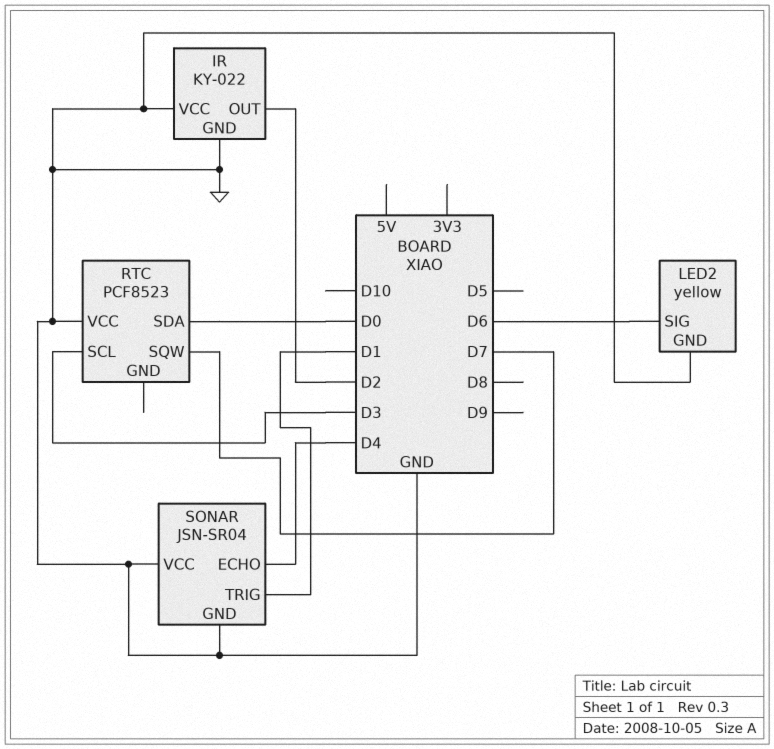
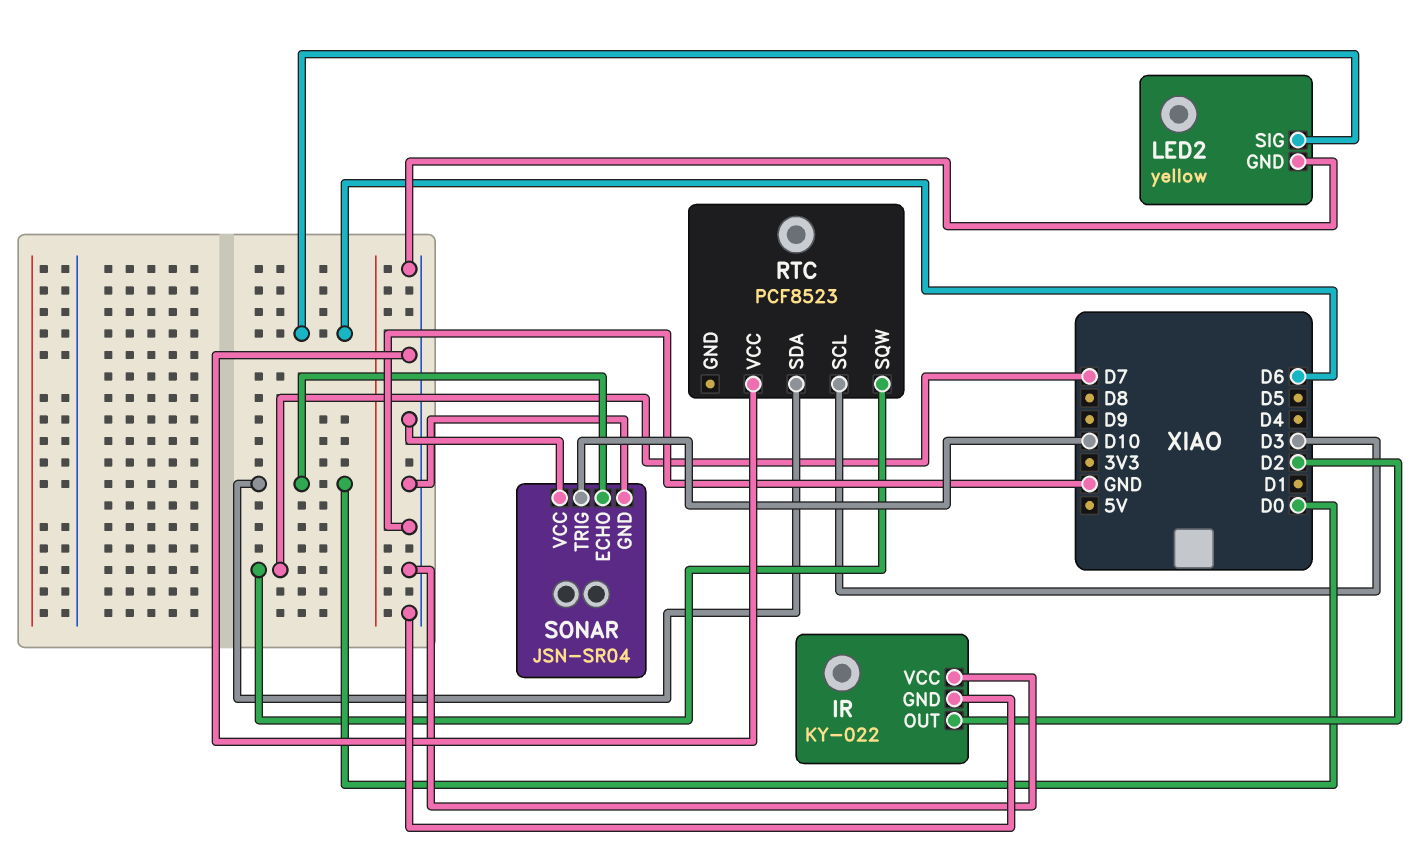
SONAR pin ECHO: D4 -> D0
SONAR pin TRIG: D1 -> D10

